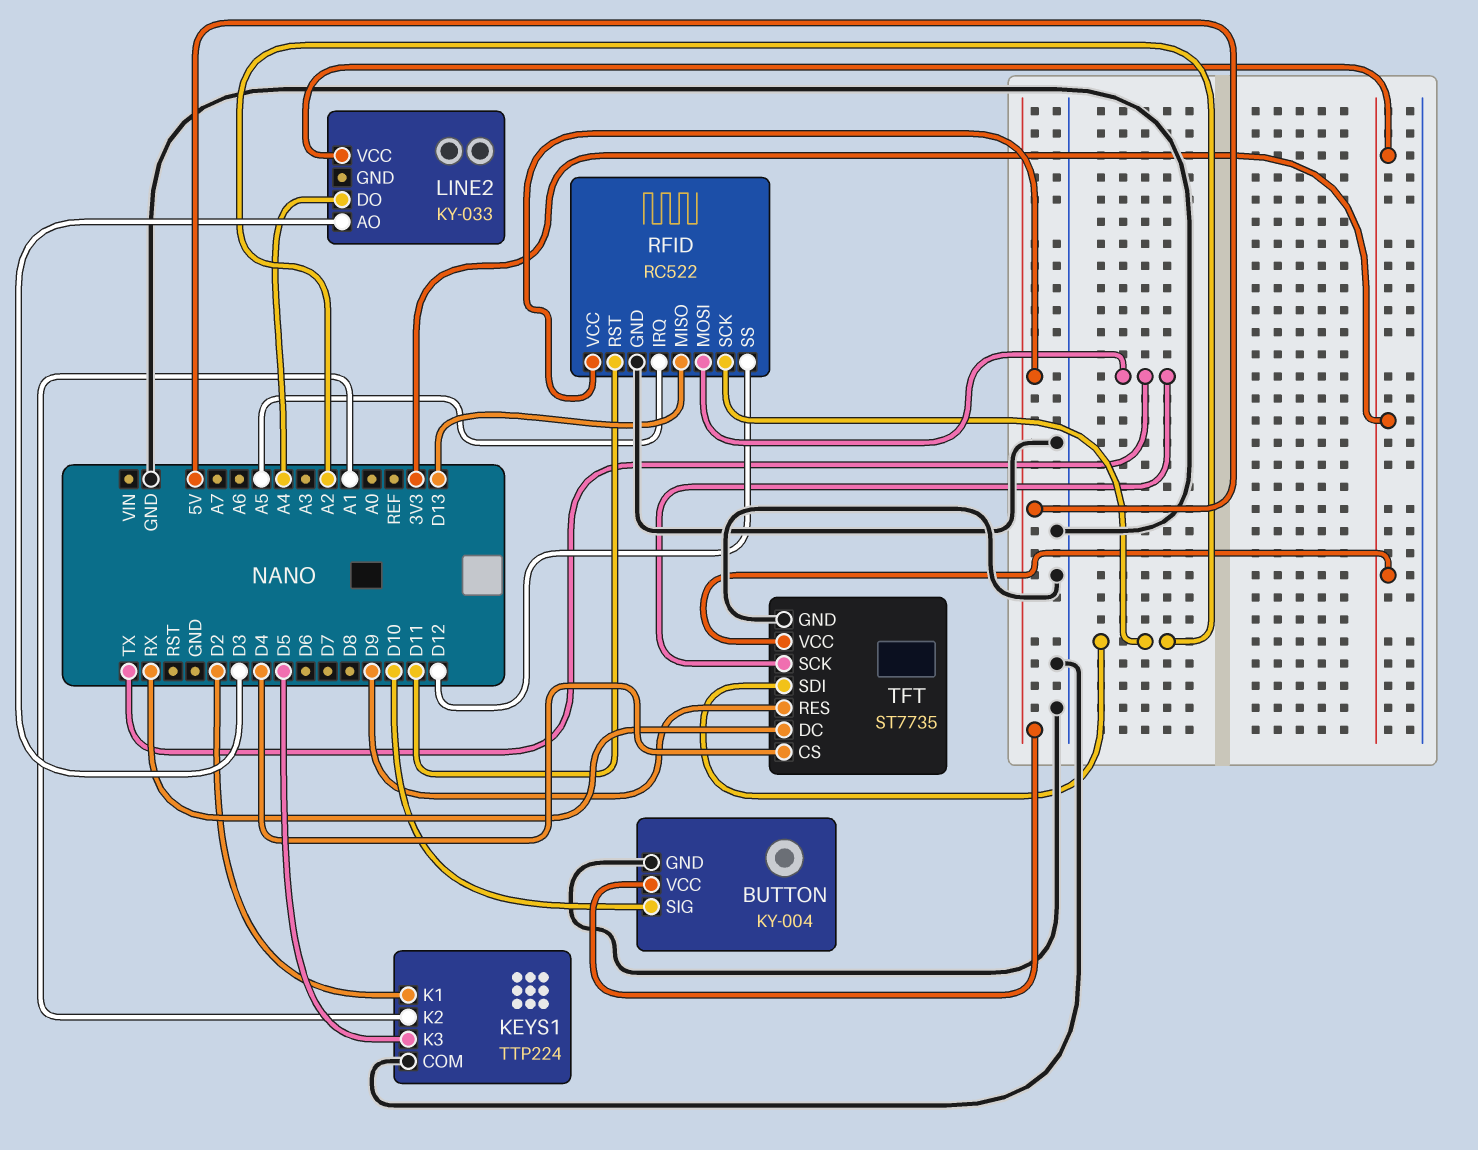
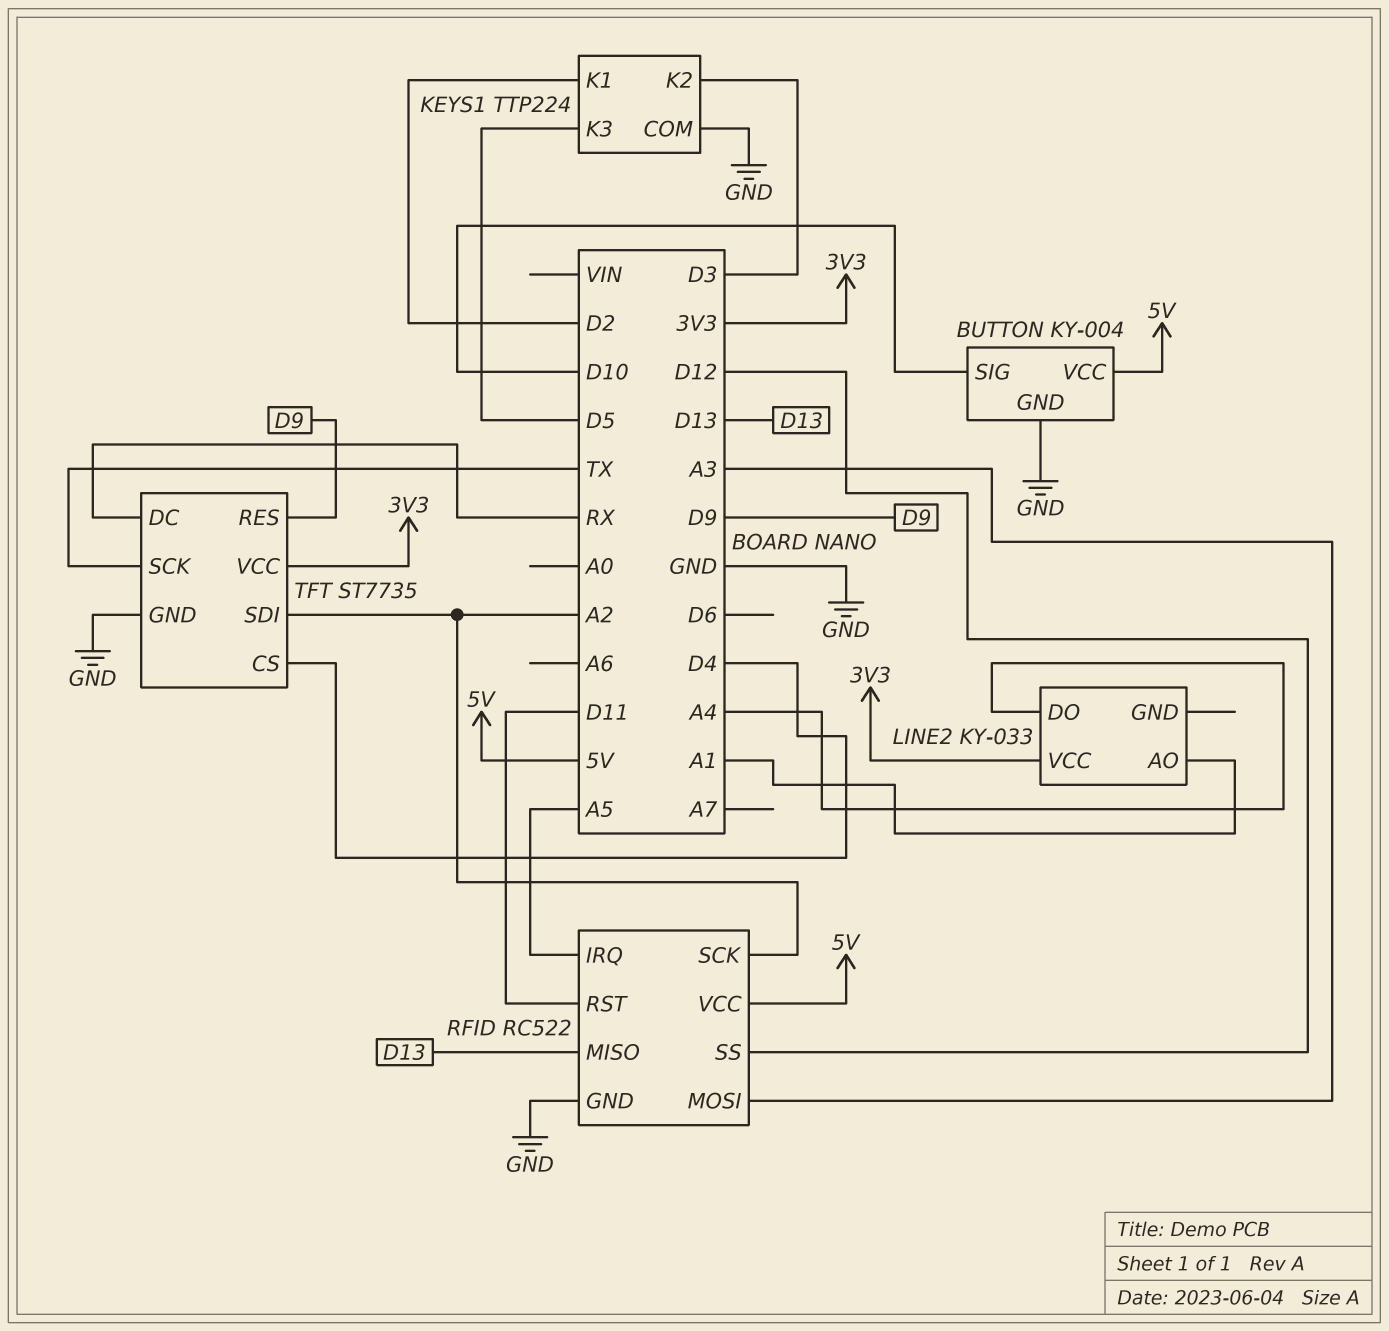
KEYS1 pin K2: A1 -> D3
LINE2 pin AO: D3 -> A1
RFID pin MOSI: TX -> A3

